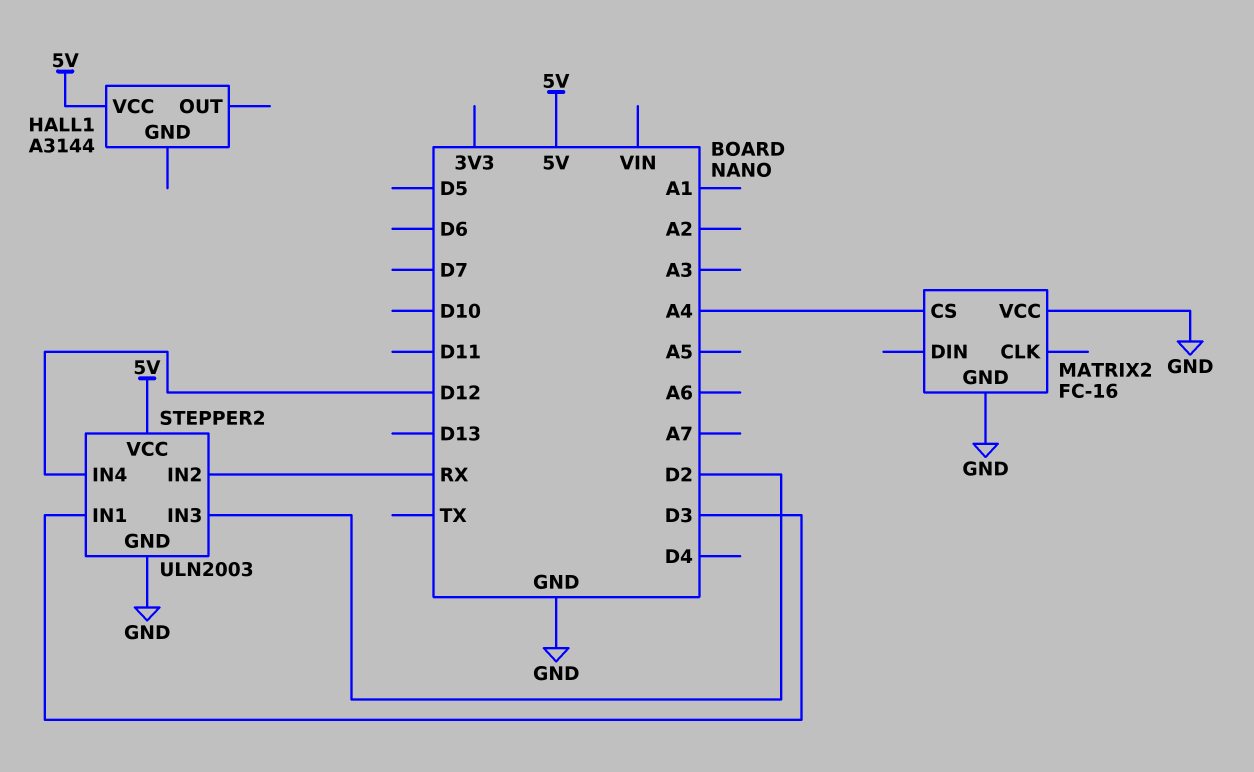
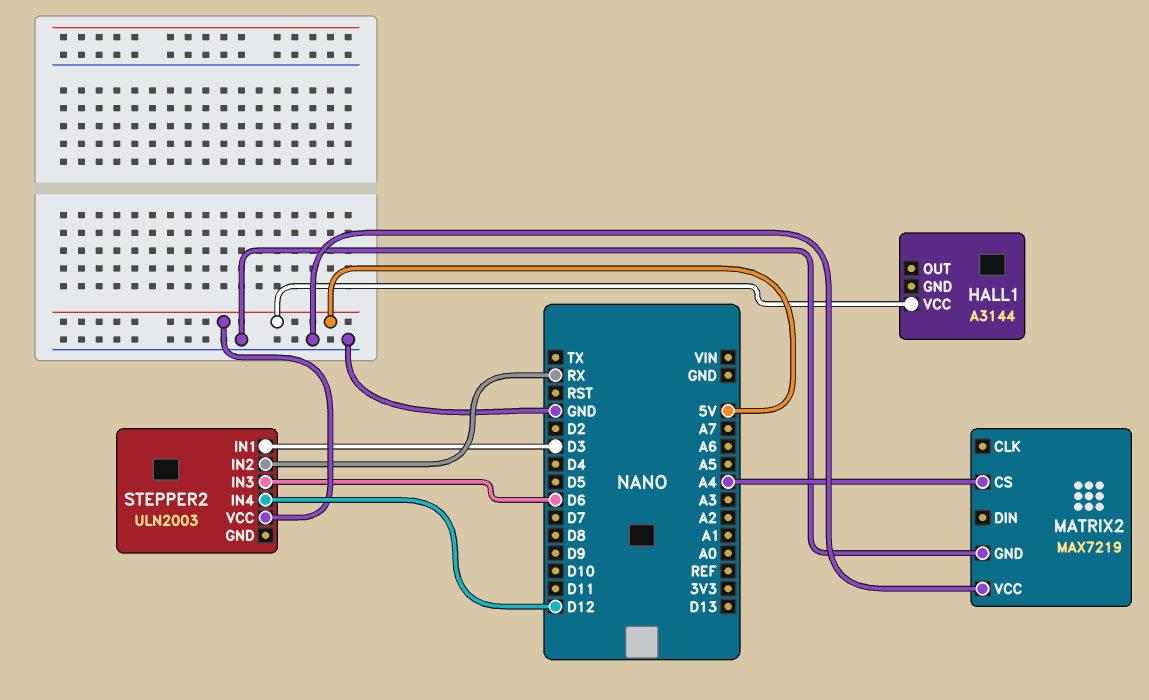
MATRIX2: FC-16 -> MAX7219
STEPPER2 pin GND: GND -> none
STEPPER2 pin IN3: D2 -> D6

